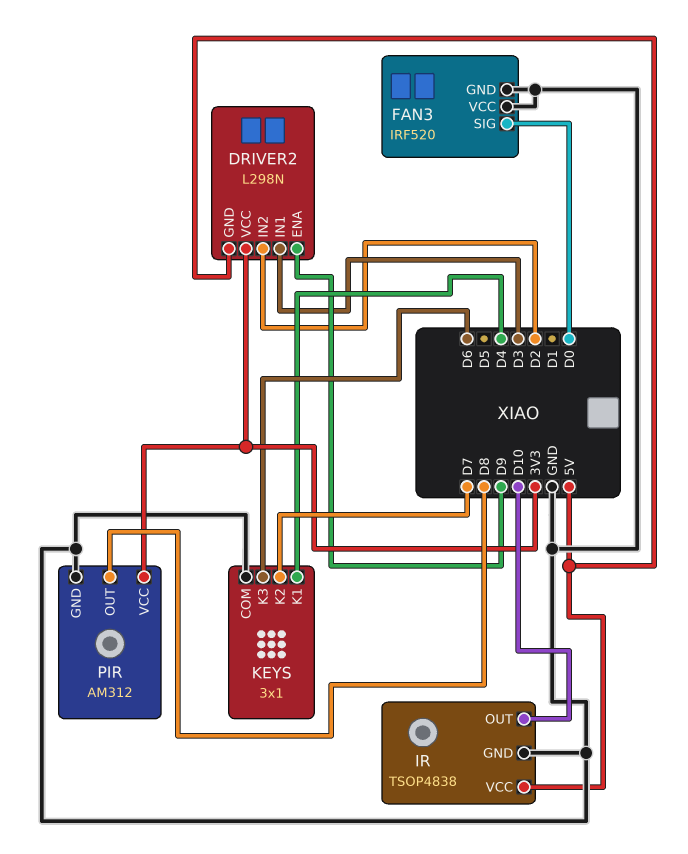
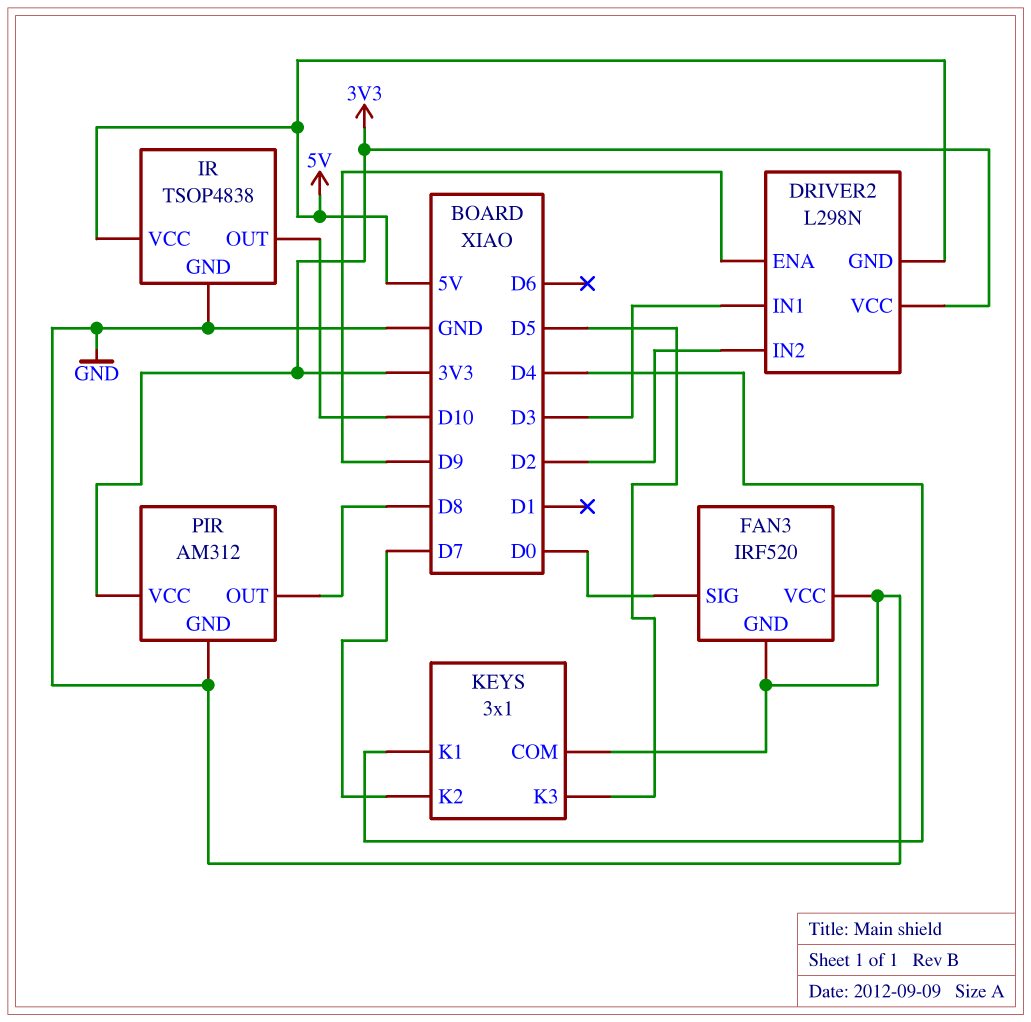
KEYS pin K3: D6 -> D5

